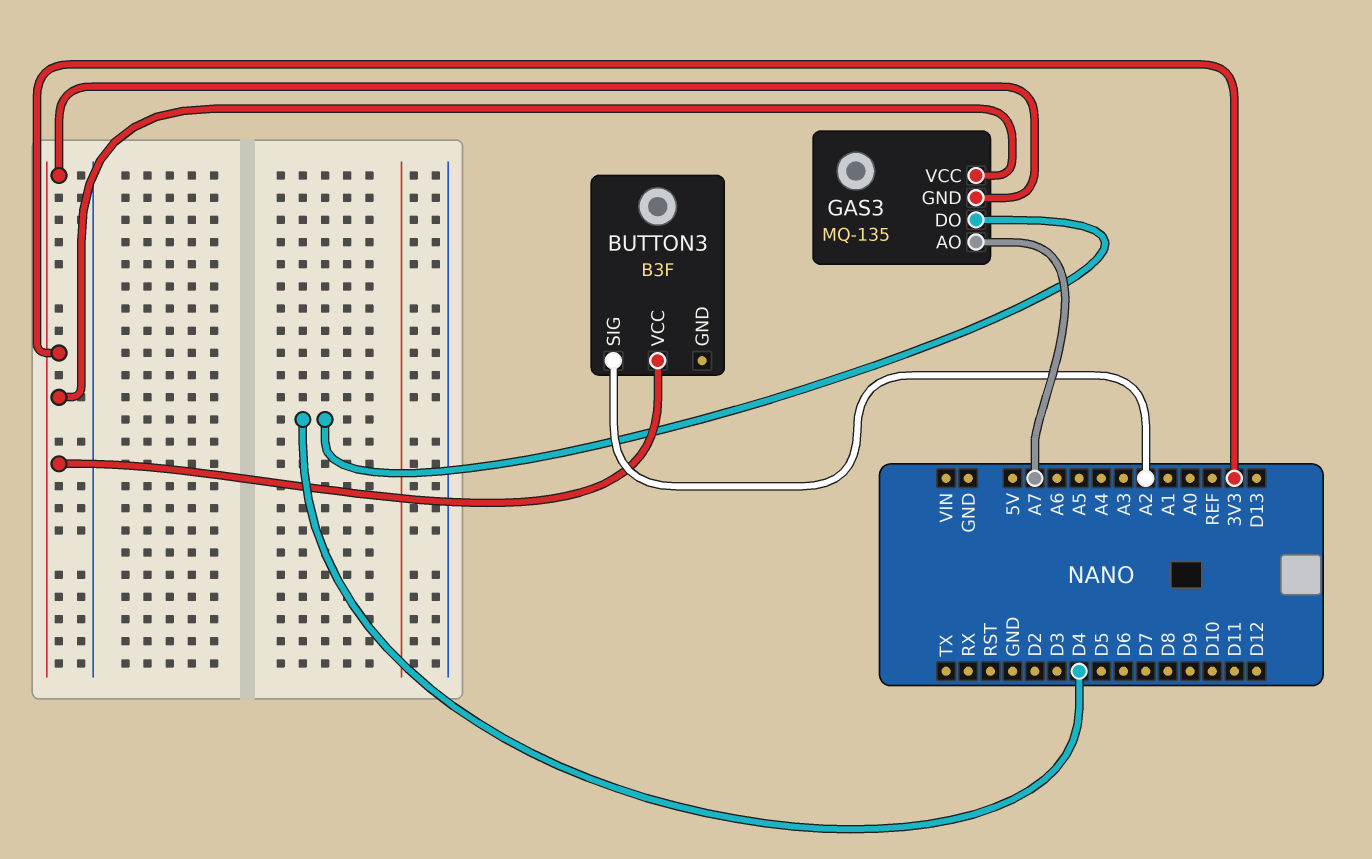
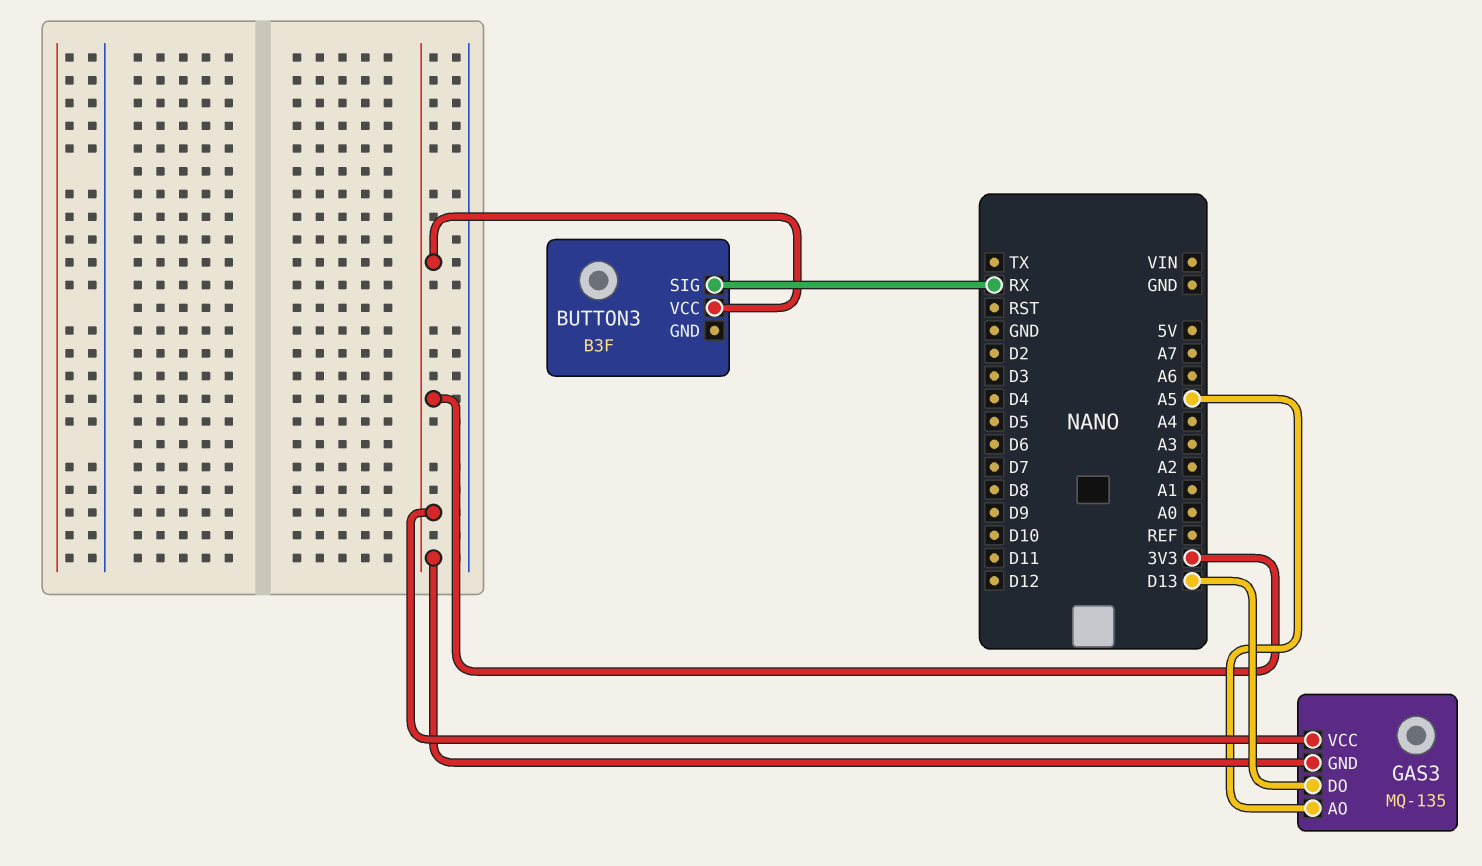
BUTTON3 pin SIG: A2 -> RX
GAS3 pin AO: A7 -> A5
GAS3 pin DO: D4 -> D13

